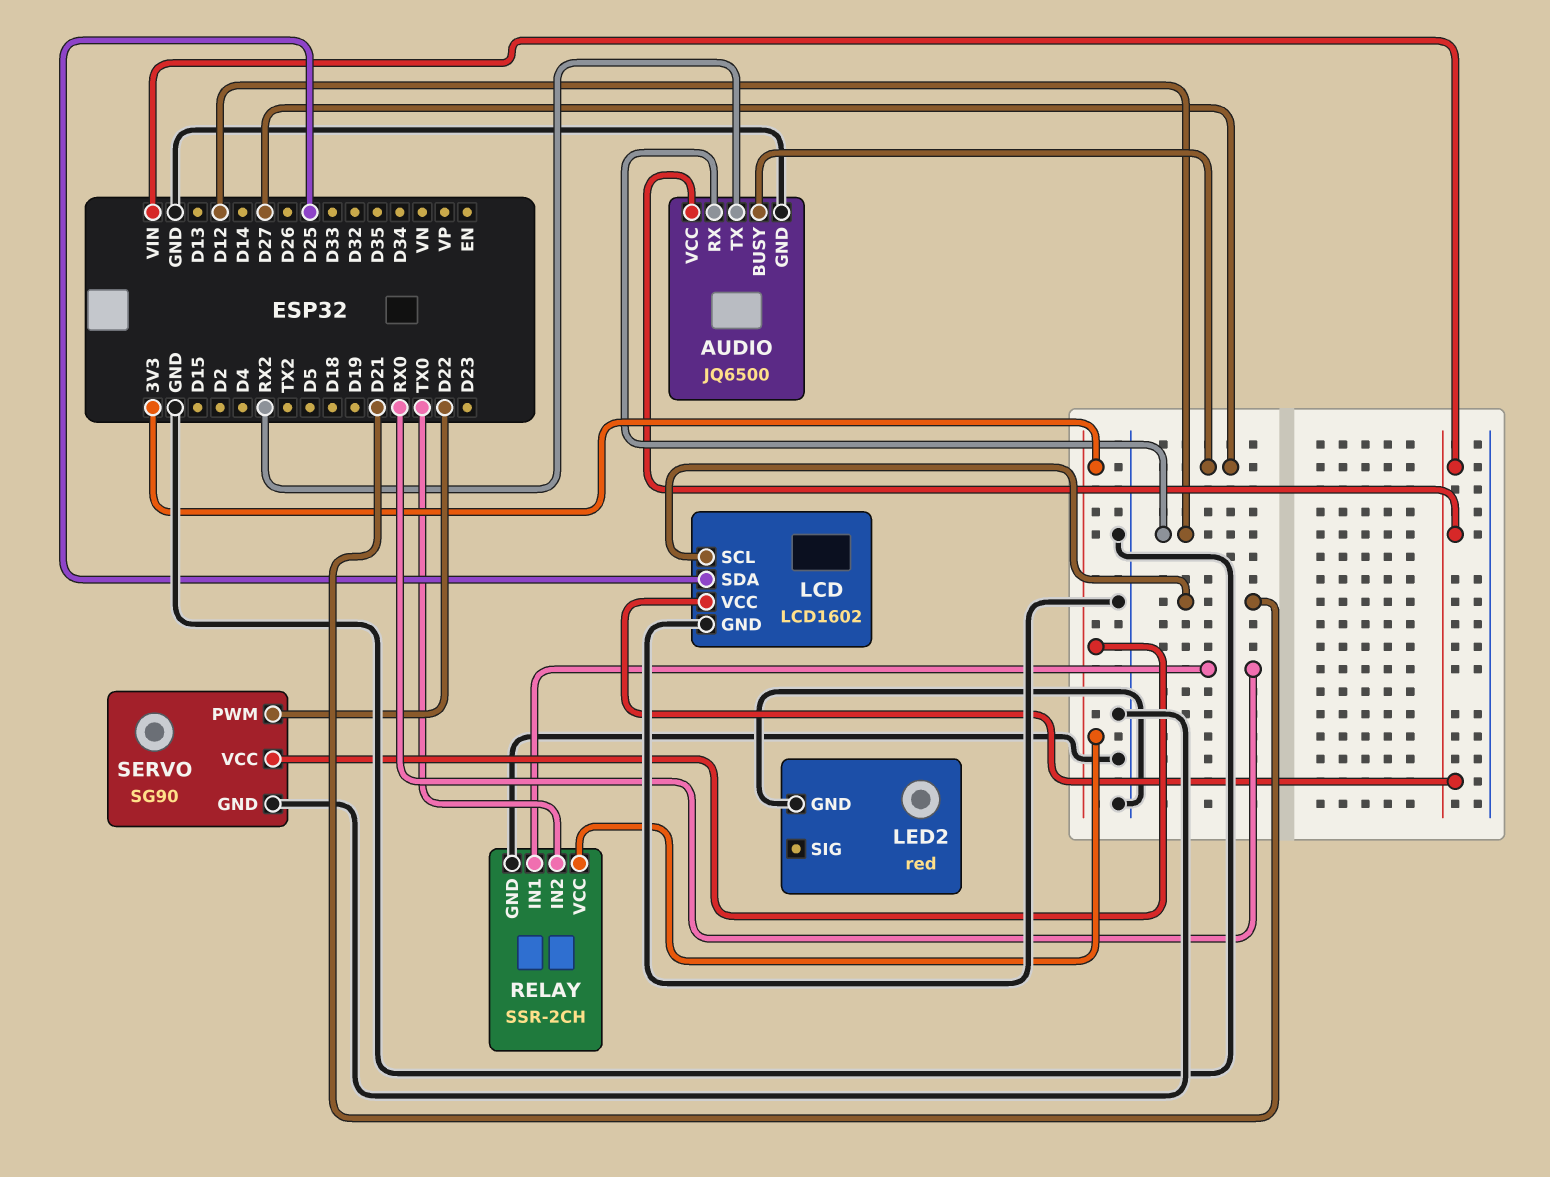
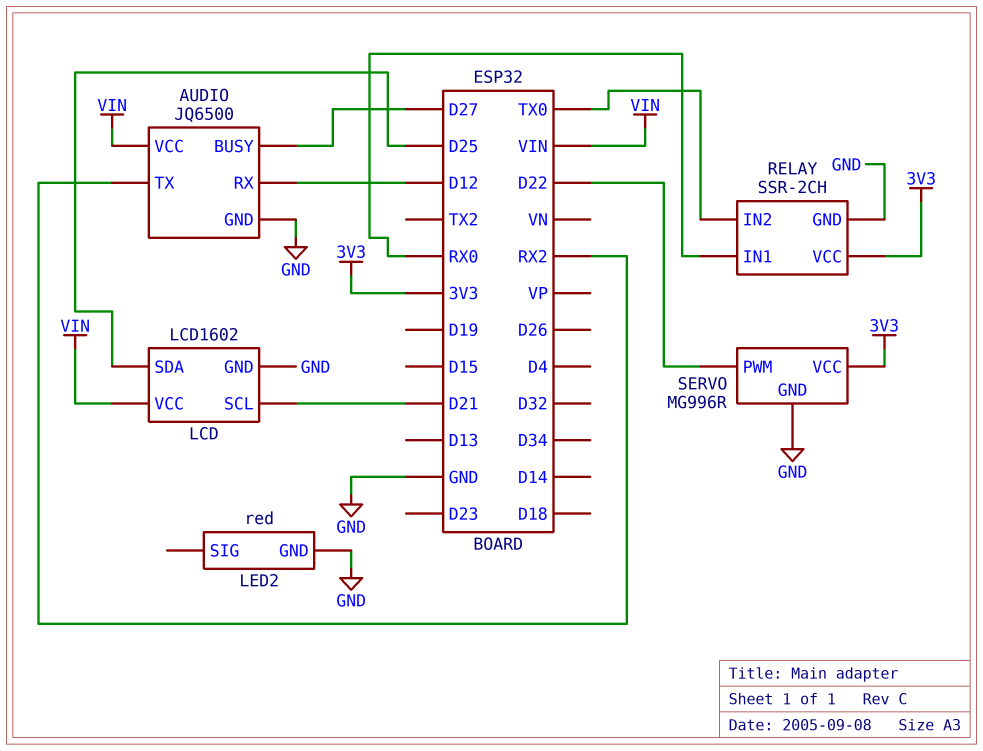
SERVO: SG90 -> MG996R

